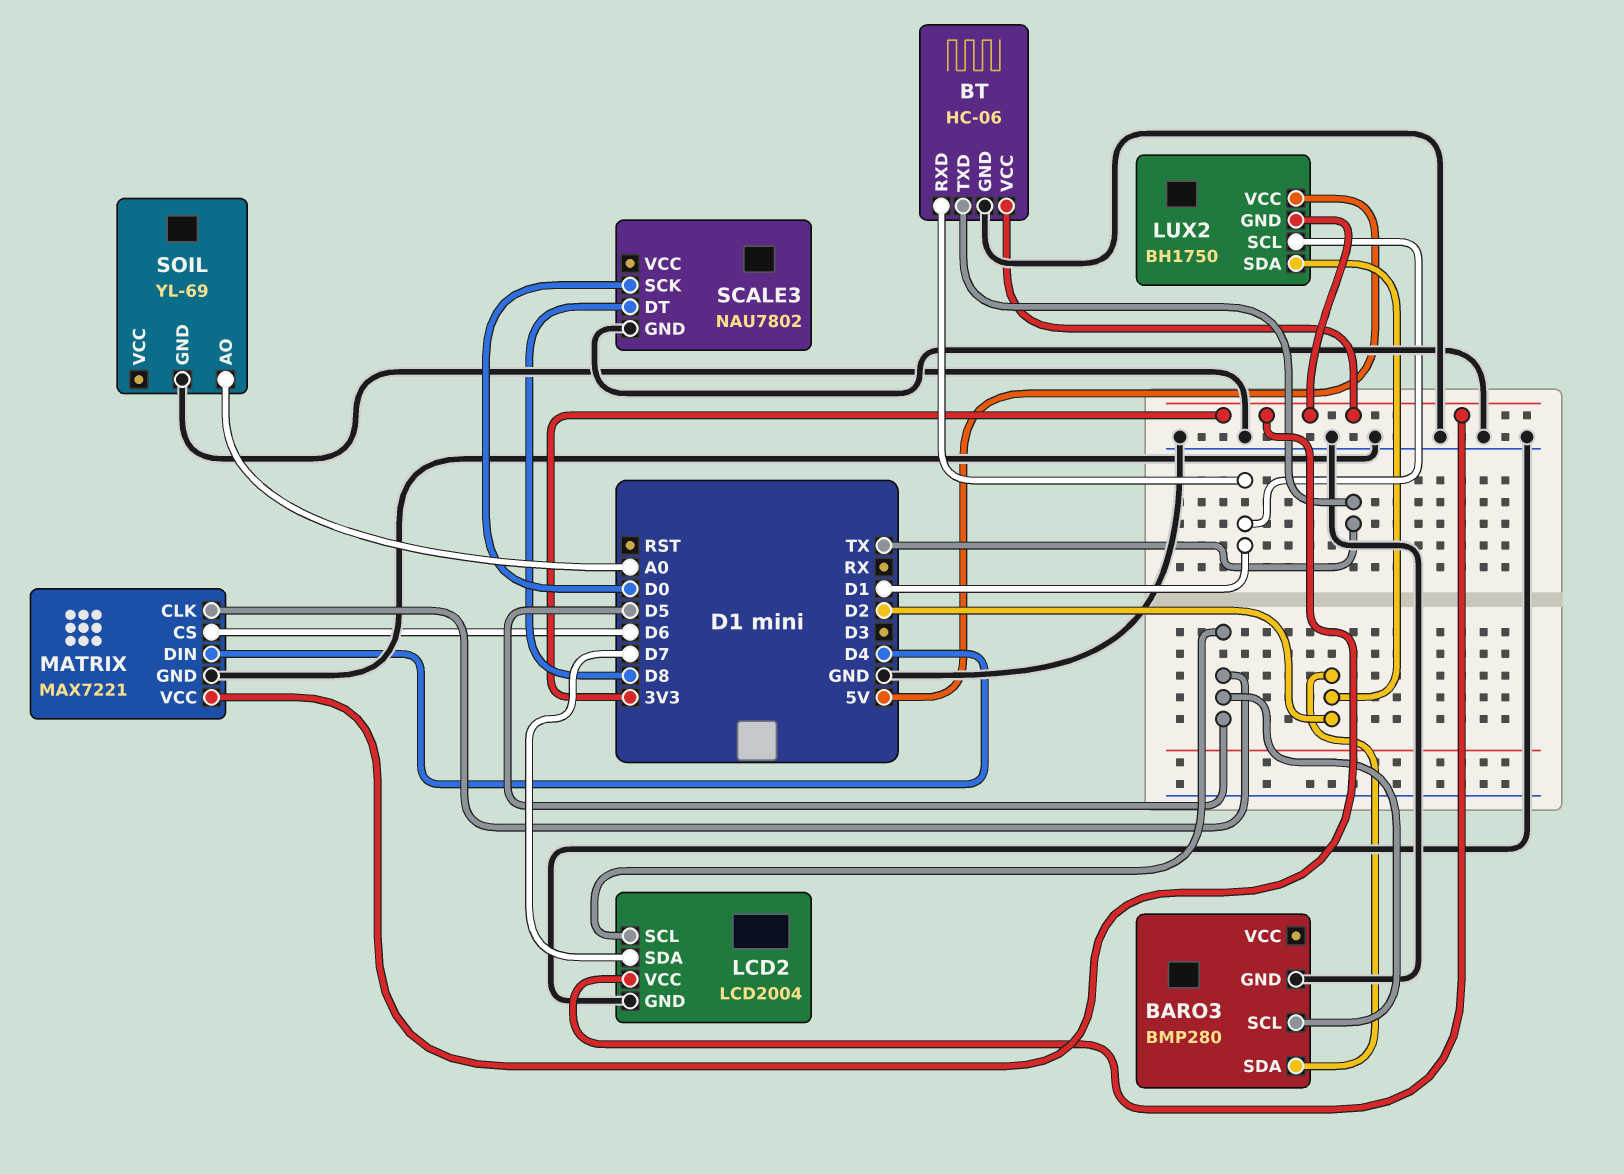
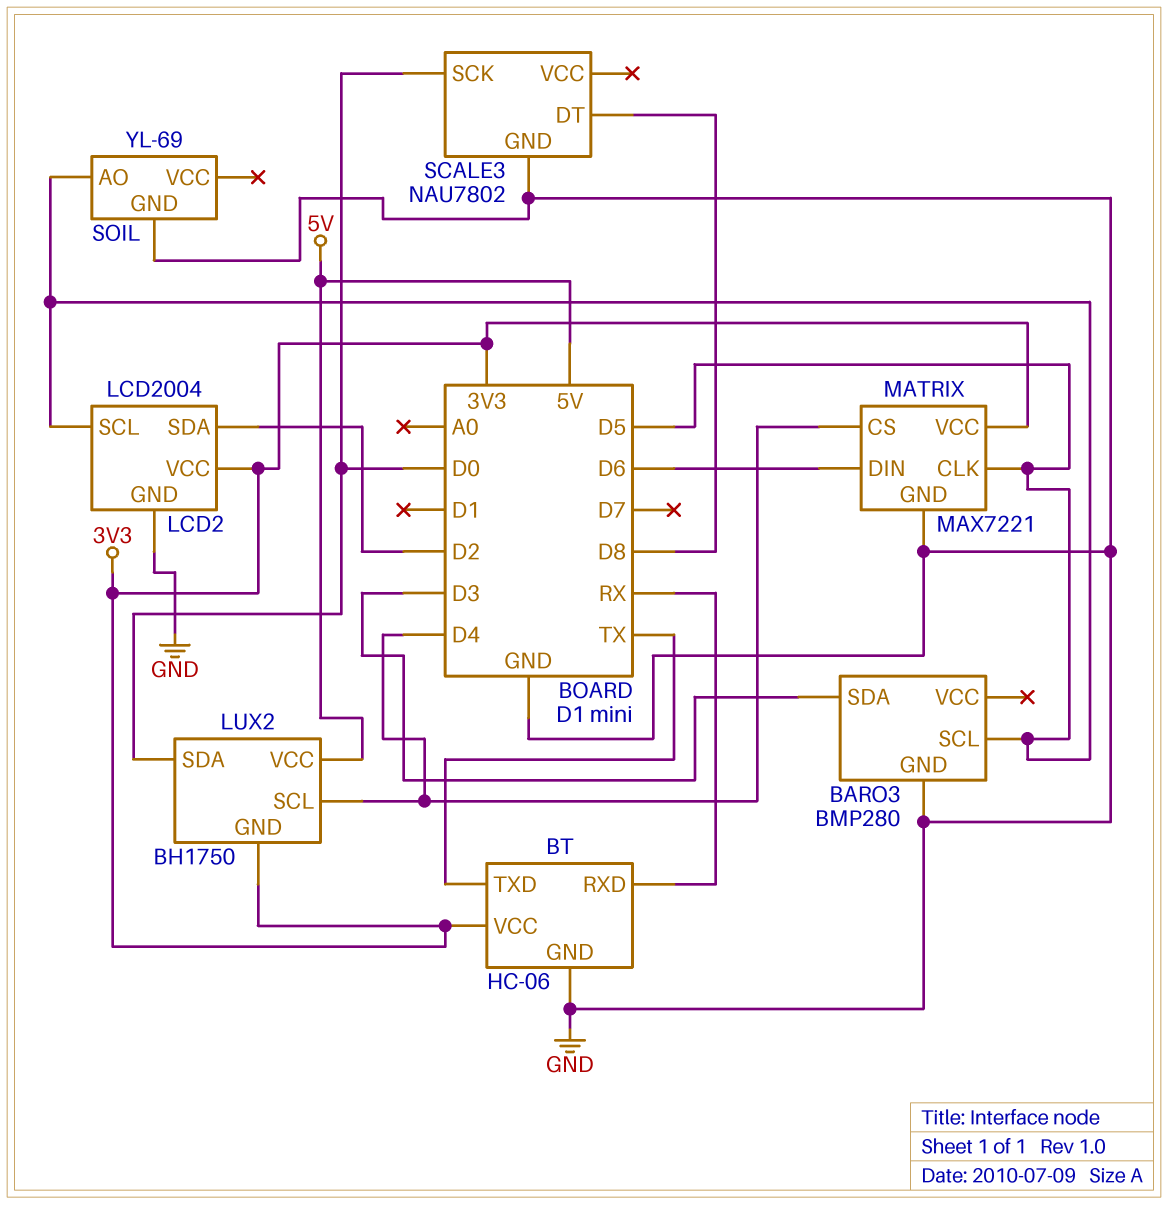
BARO3 pin SDA: D2 -> D3
BT pin RXD: D1 -> RX
LCD2 pin SDA: D7 -> D2
LUX2 pin SCL: D1 -> D4
LUX2 pin SDA: D2 -> D0
MATRIX pin CS: D6 -> D4
MATRIX pin DIN: D4 -> D6
SOIL pin AO: A0 -> D5

